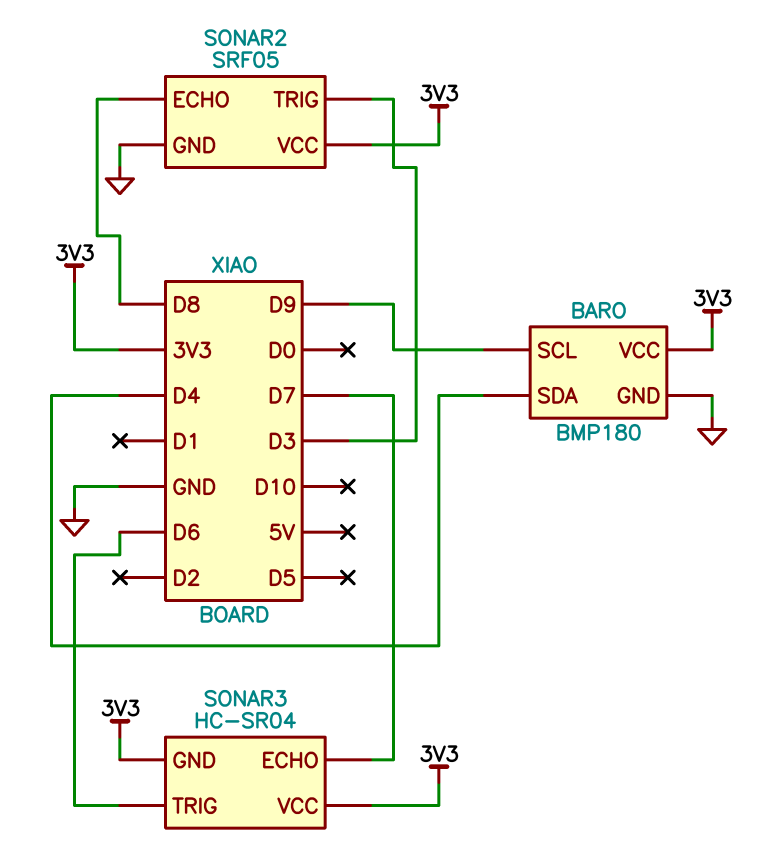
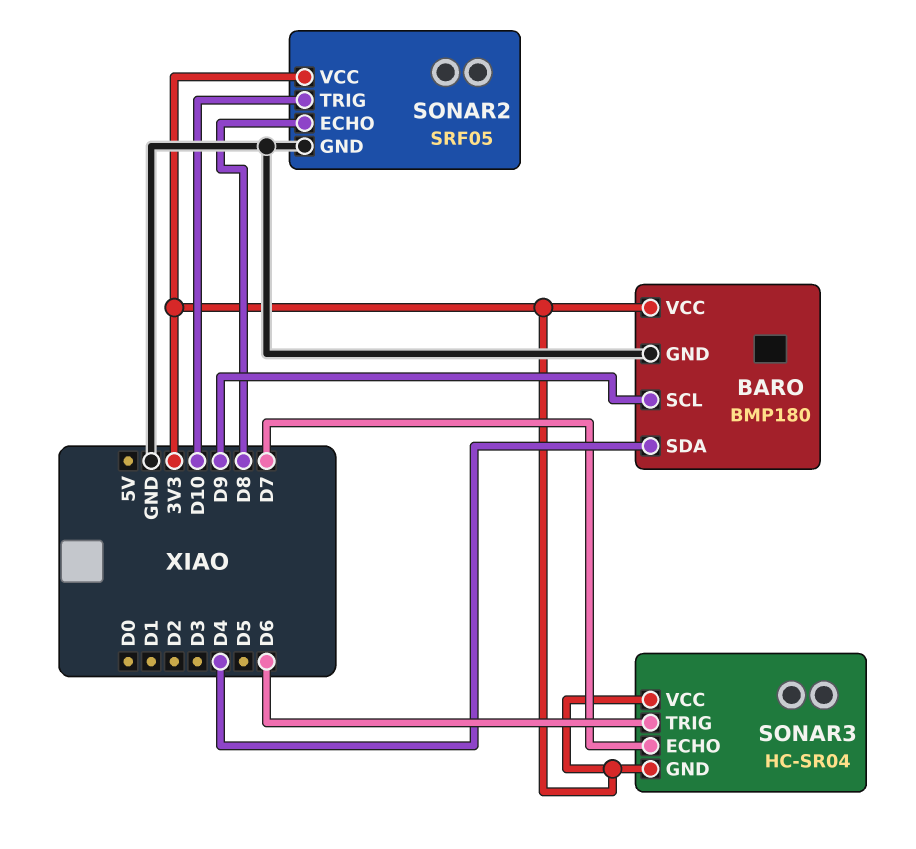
SONAR2 pin TRIG: D3 -> D10

